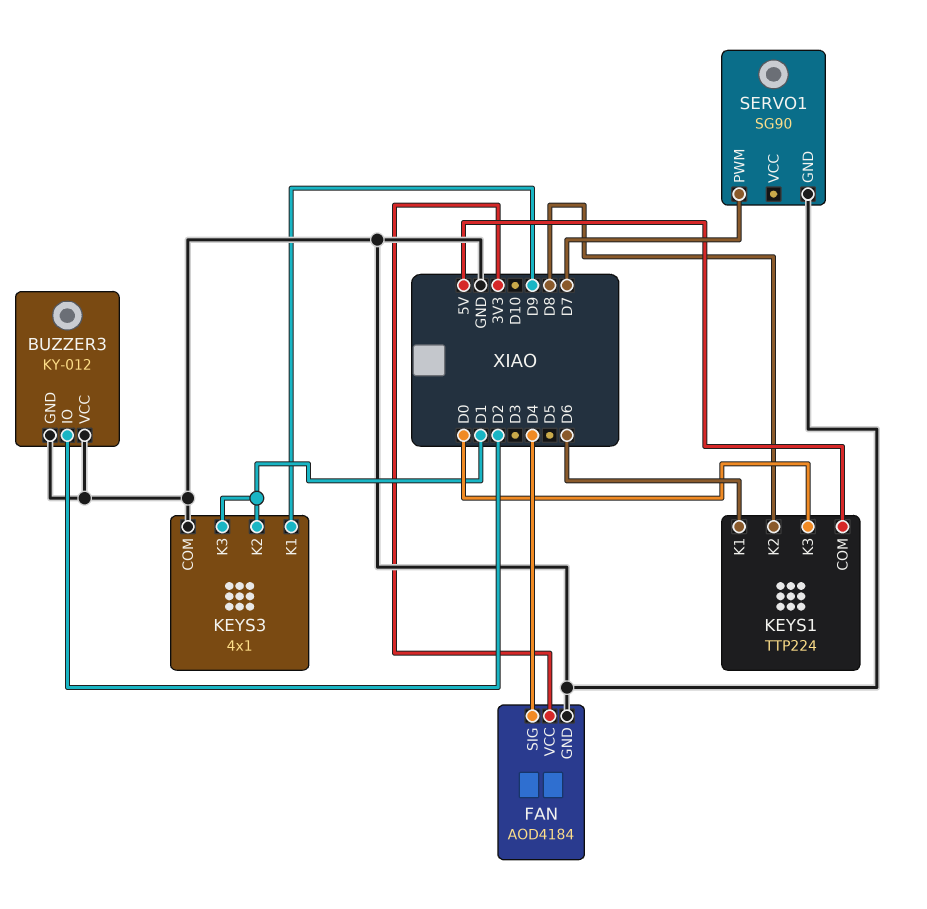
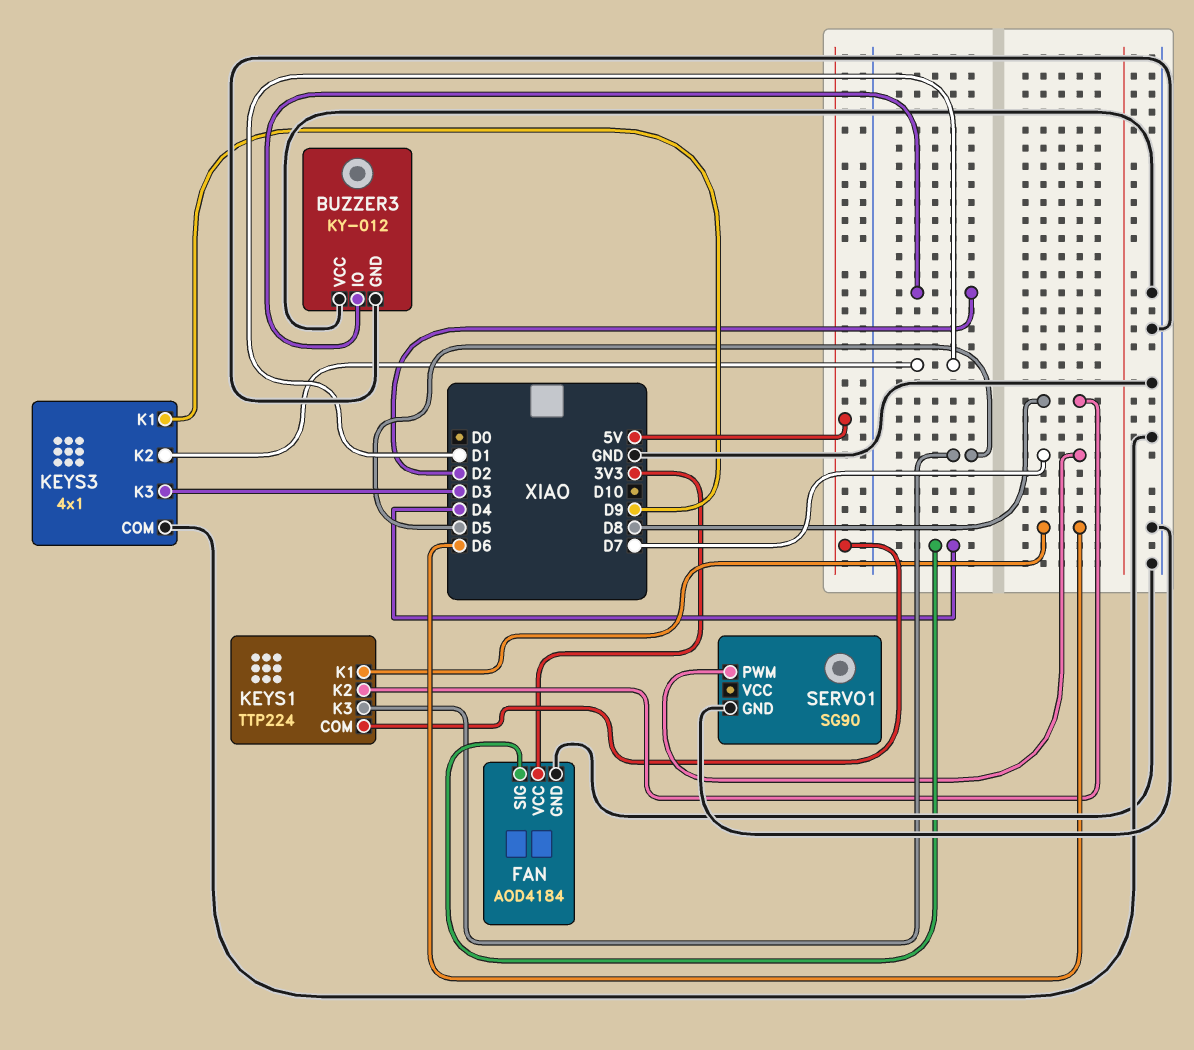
KEYS1 pin K3: D0 -> D5
KEYS3 pin K3: D1 -> D3

